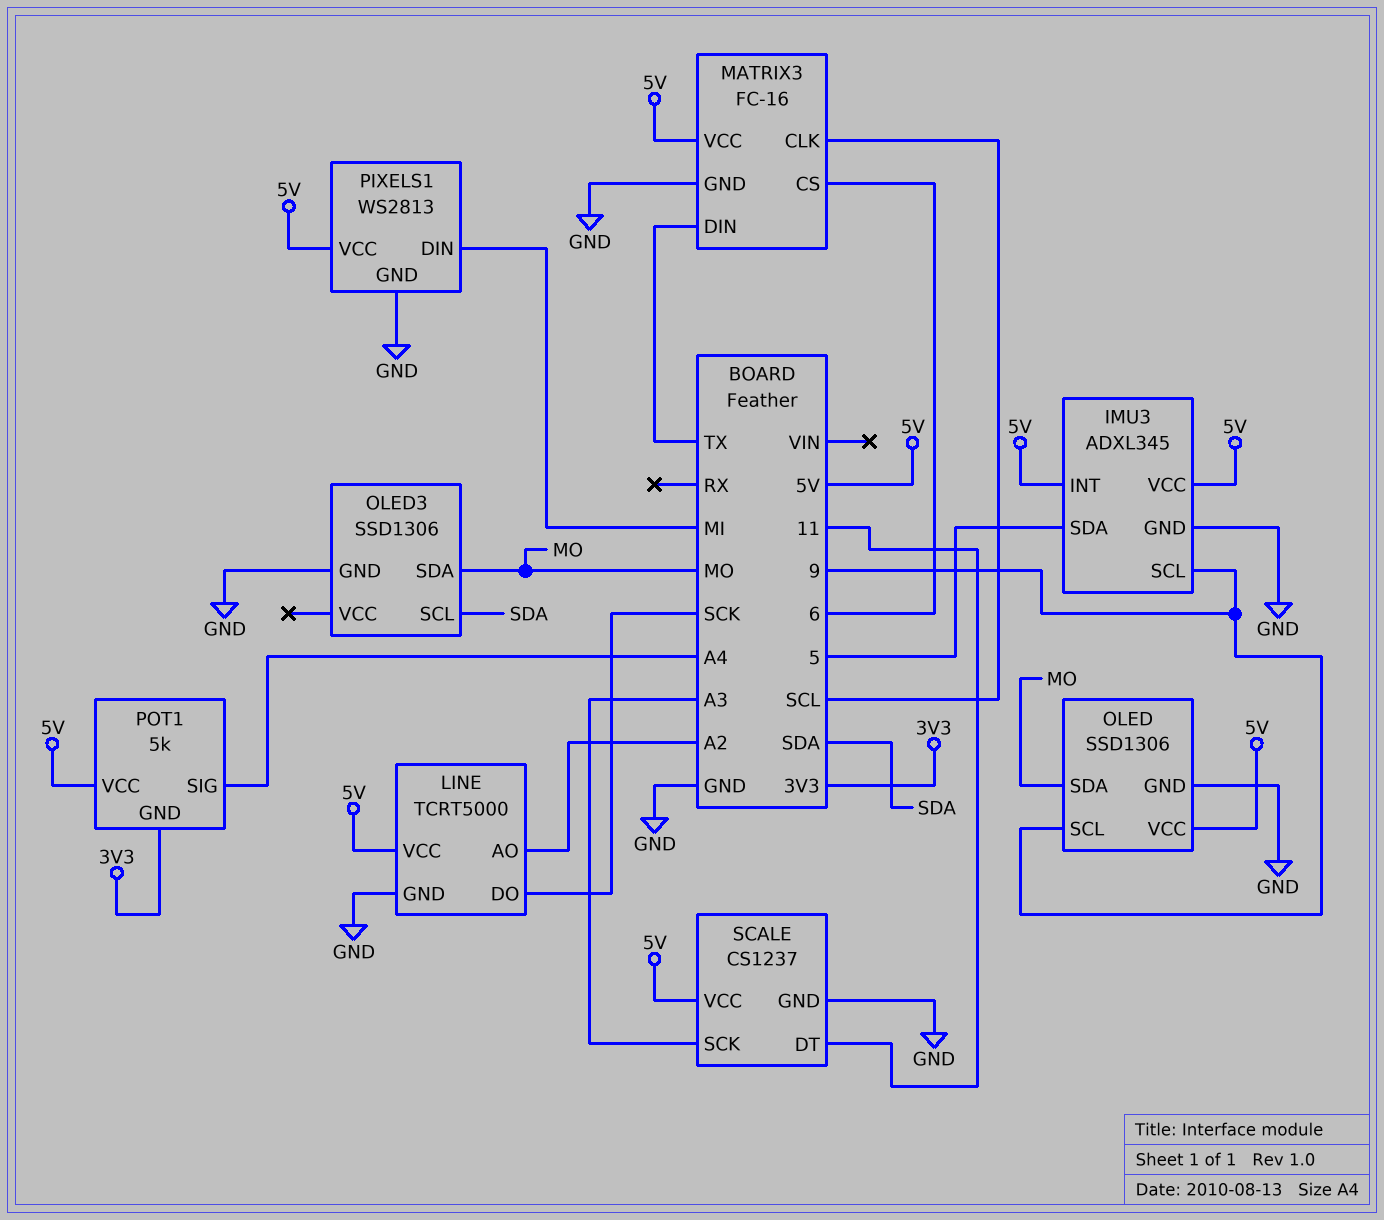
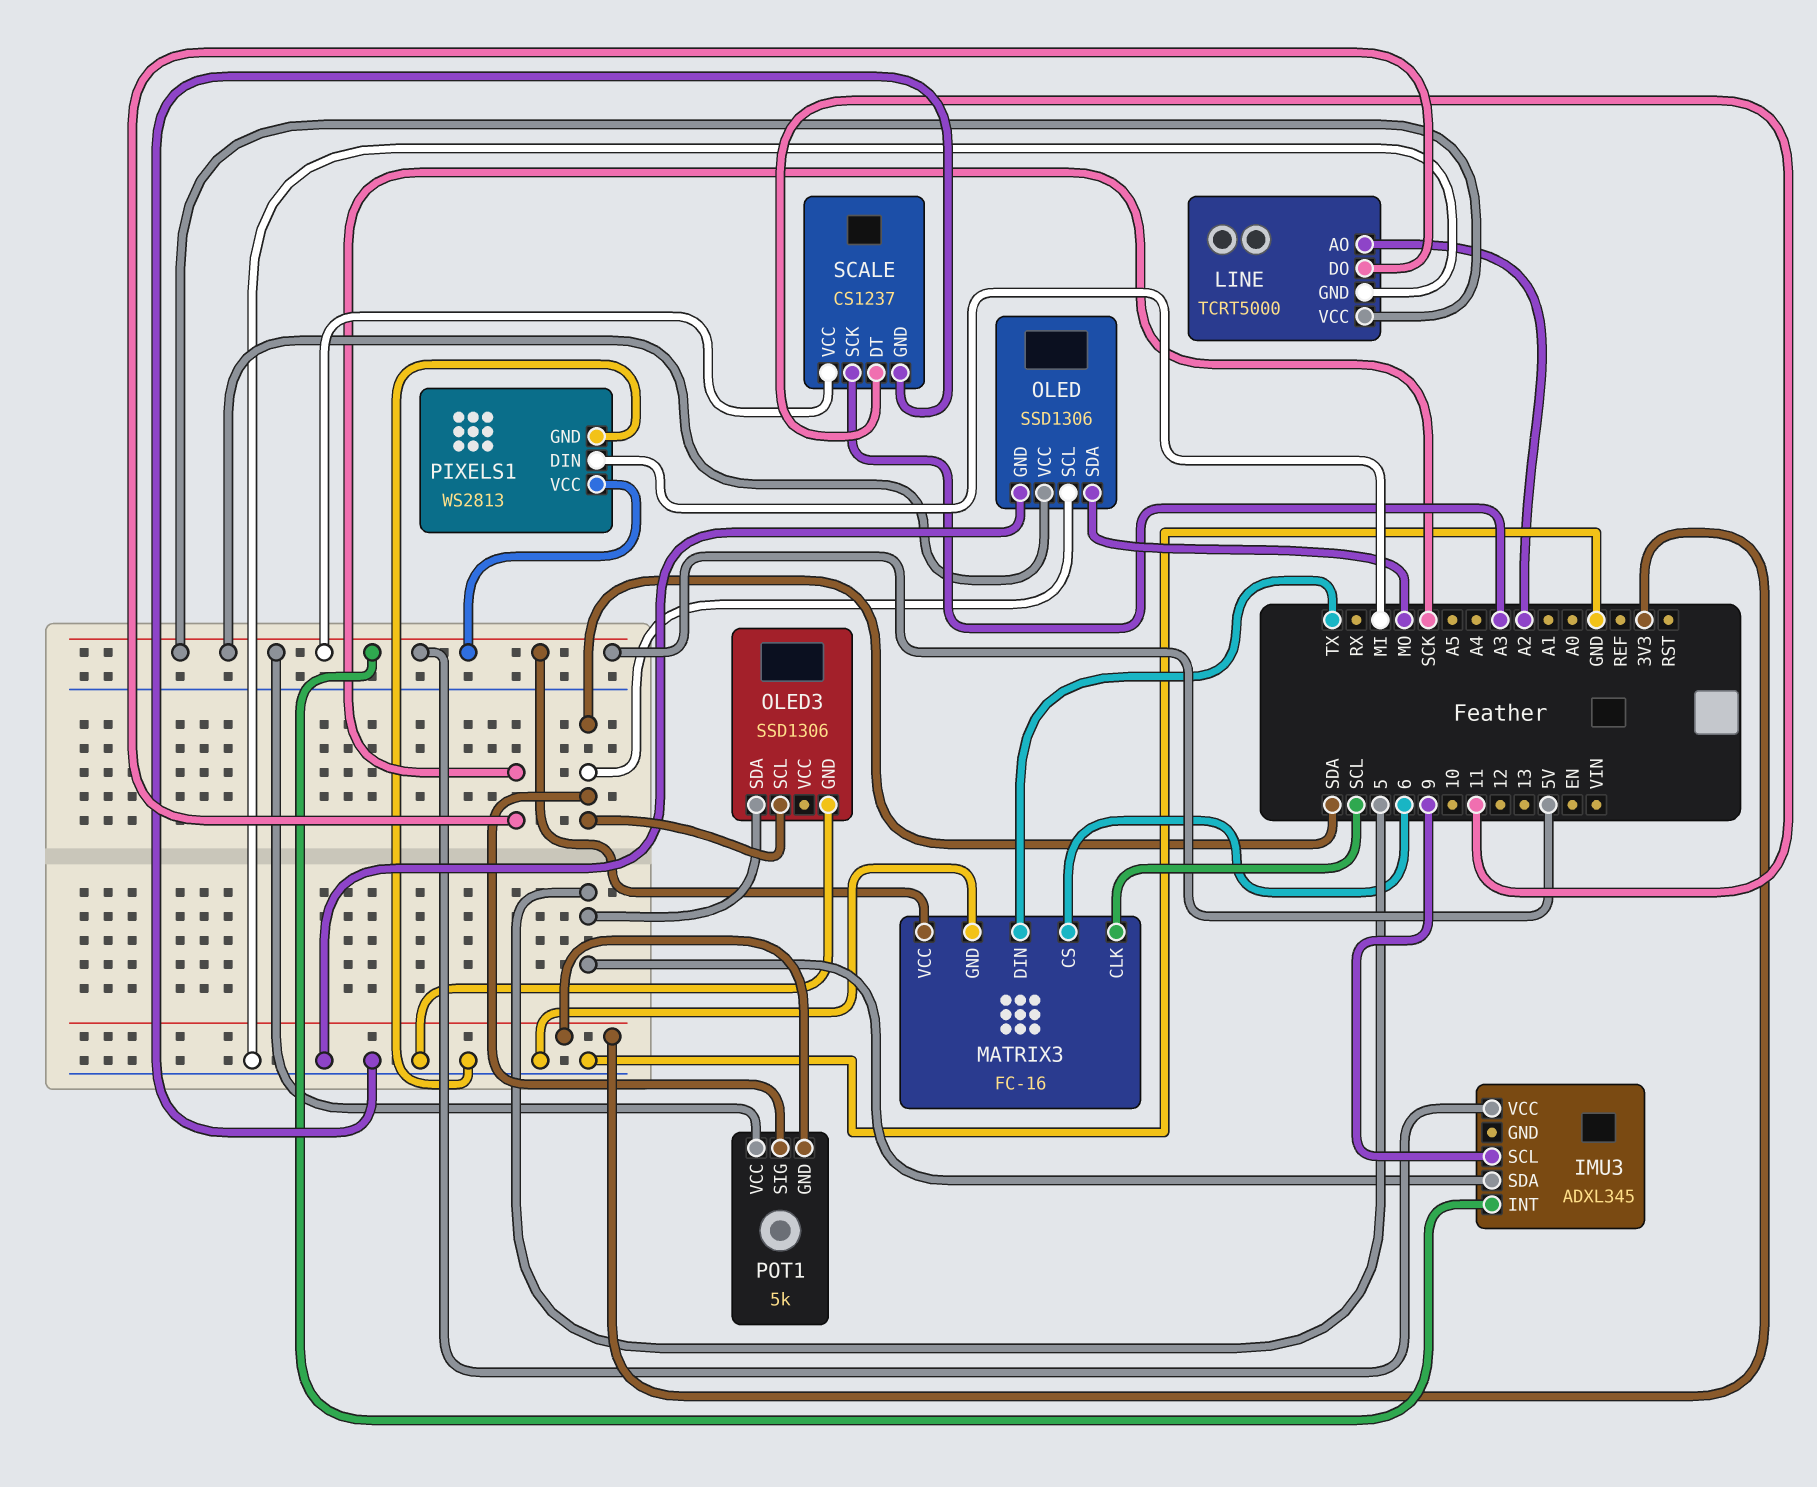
IMU3 pin GND: GND -> none
OLED pin SCL: 9 -> SDA
OLED3 pin SDA: MO -> 5
POT1 pin SIG: A4 -> SDA

